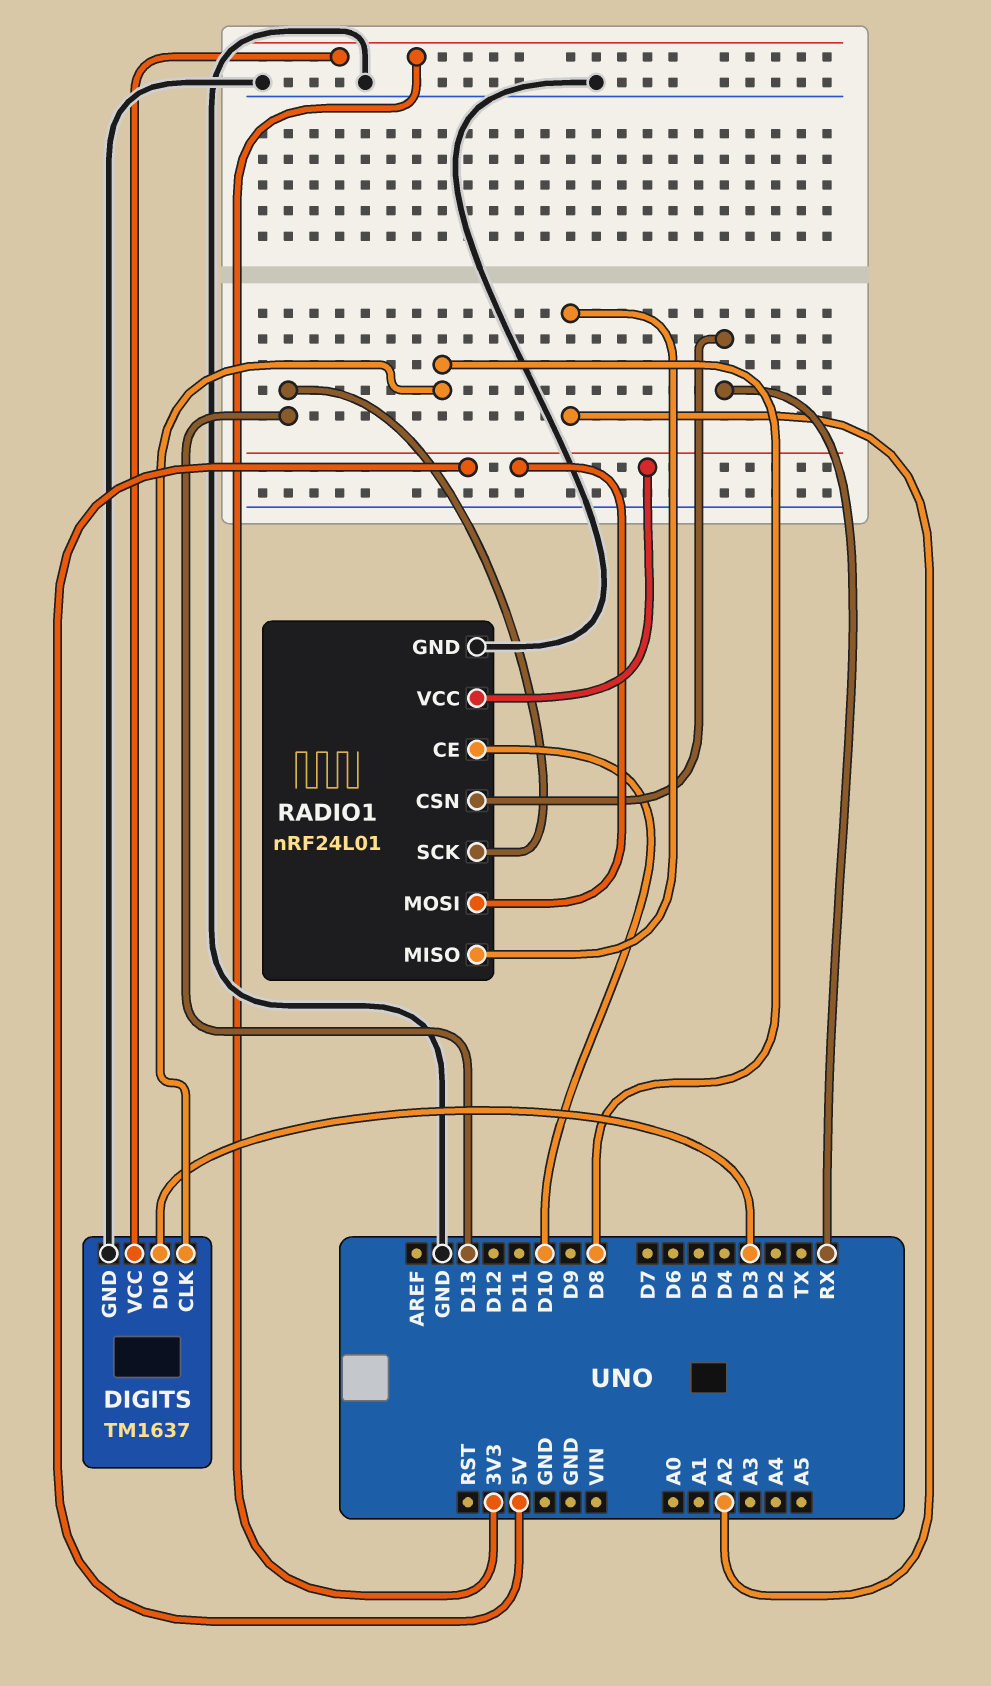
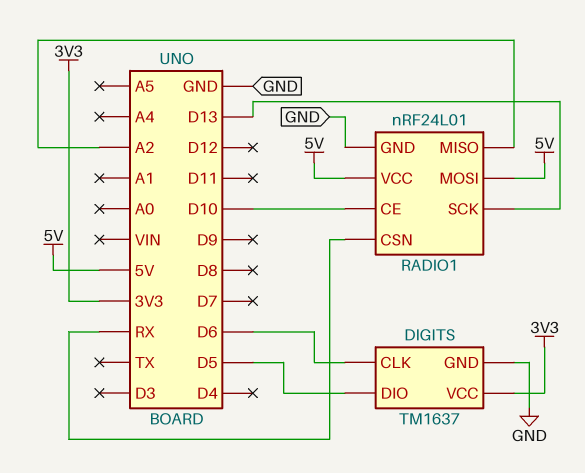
DIGITS pin CLK: D8 -> D6
DIGITS pin DIO: D3 -> D5

